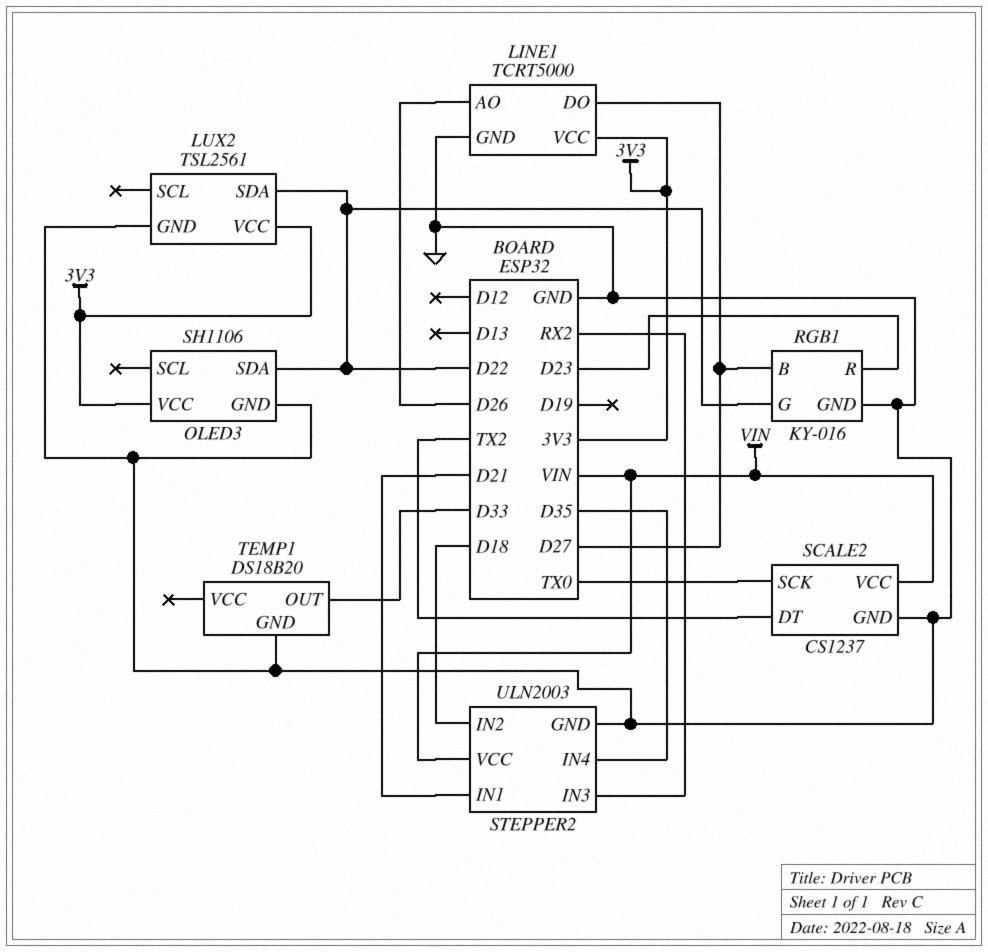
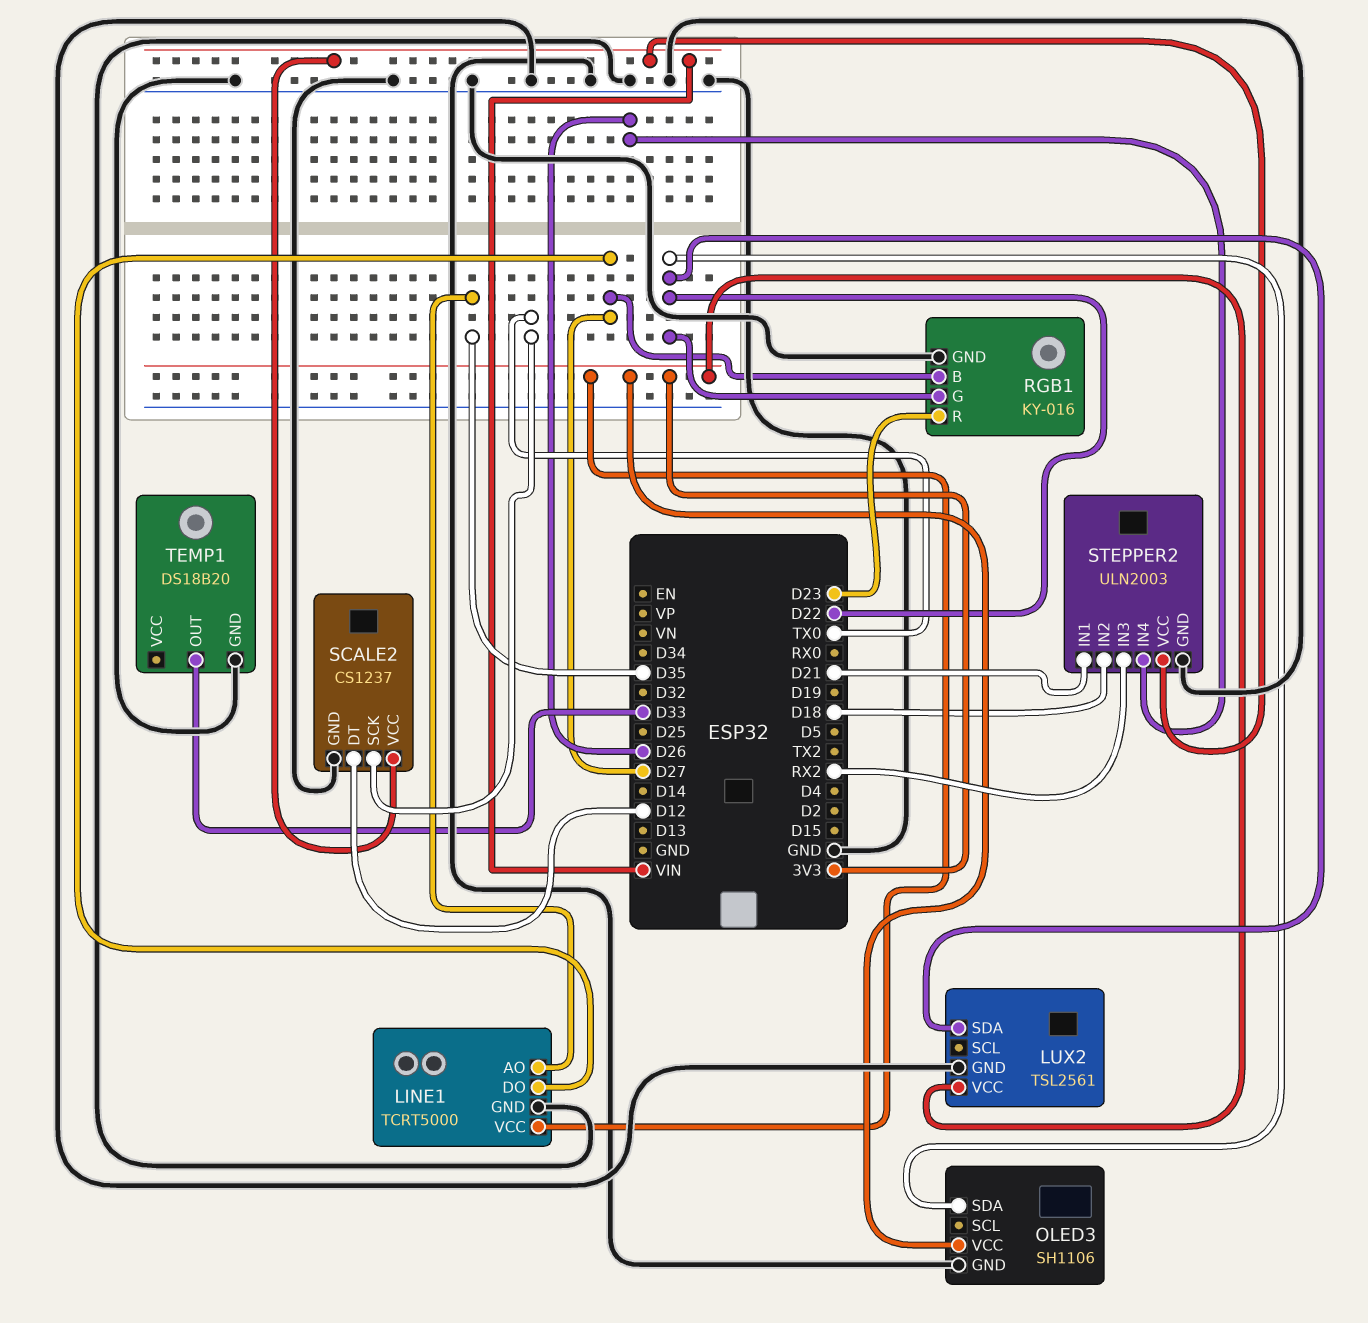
LINE1 pin AO: D26 -> D35
SCALE2 pin DT: TX2 -> D12
STEPPER2 pin IN4: D35 -> D26

